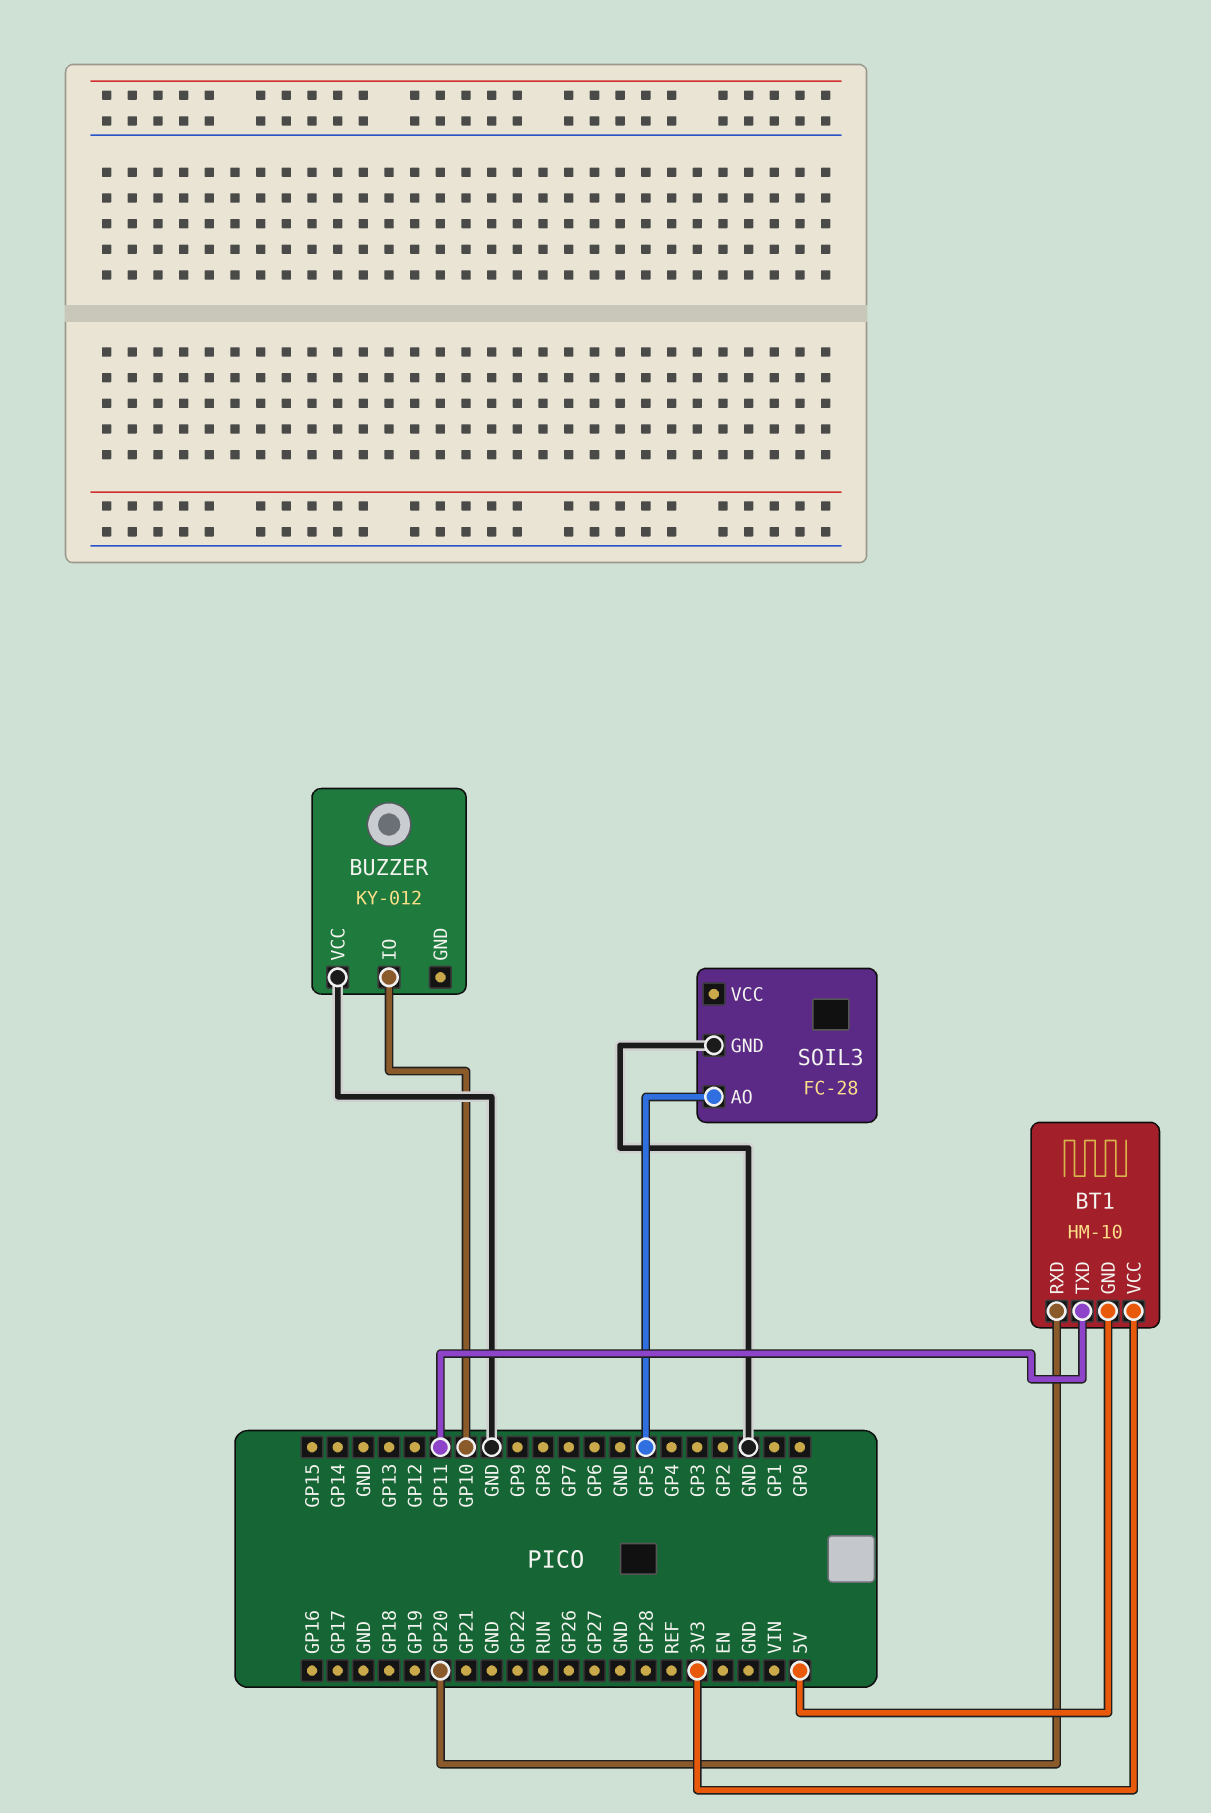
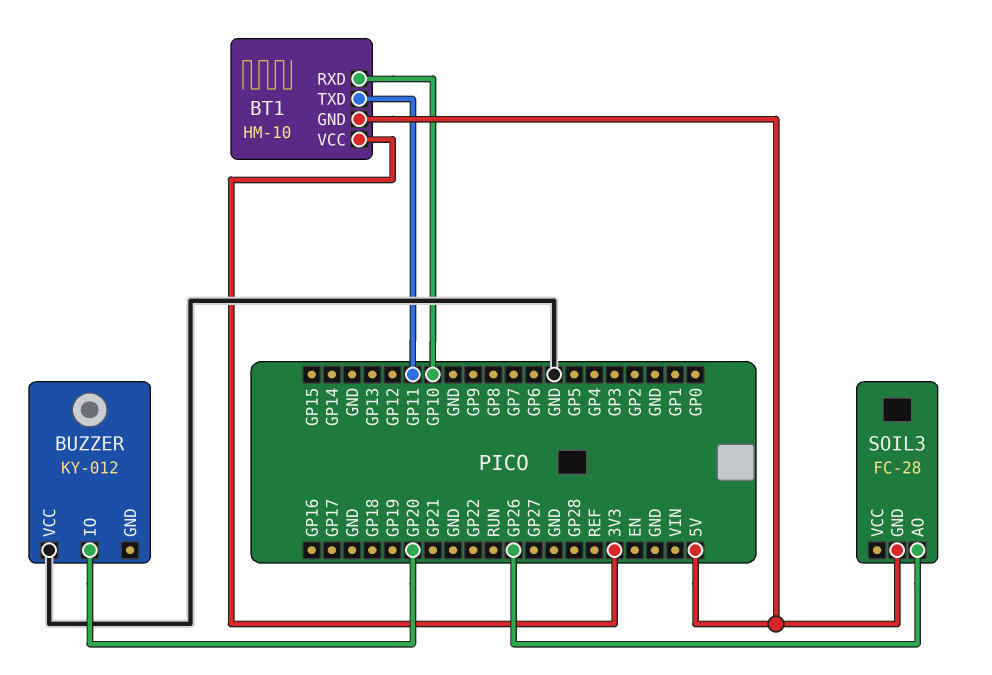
BT1 pin RXD: GP20 -> GP10
BUZZER pin IO: GP10 -> GP20
SOIL3 pin AO: GP5 -> GP26
SOIL3 pin GND: GND -> 5V

